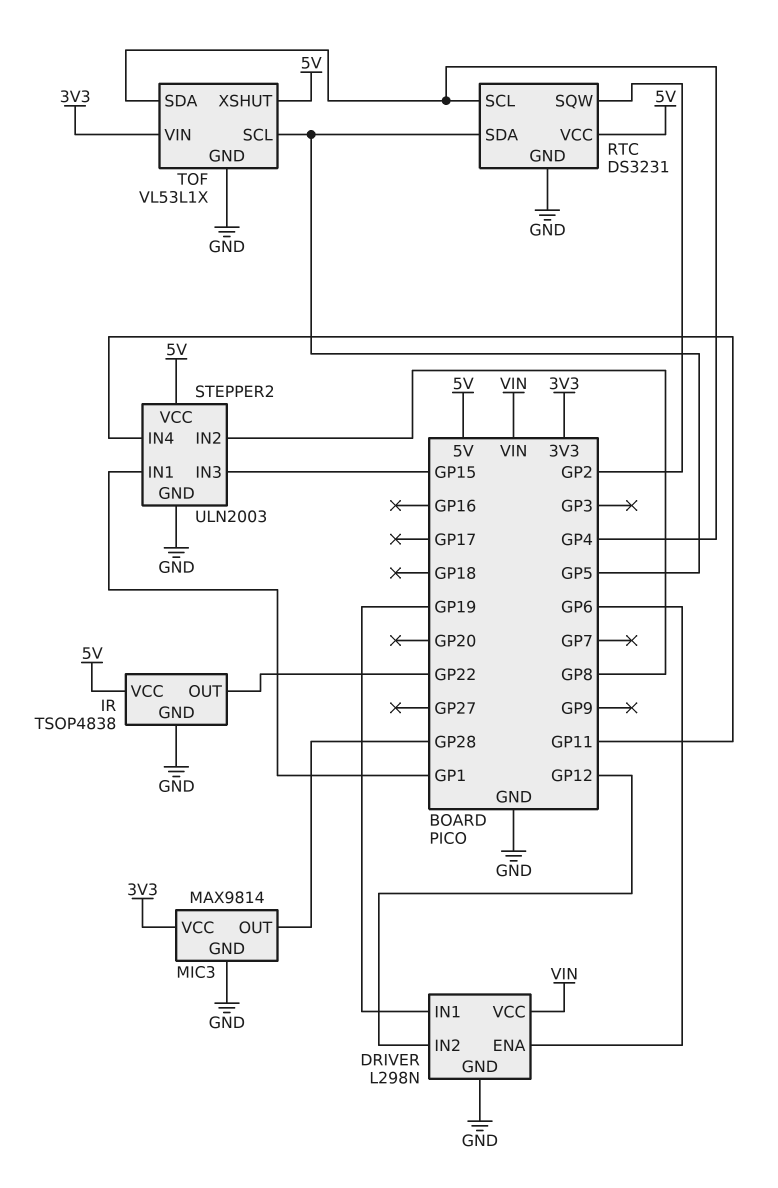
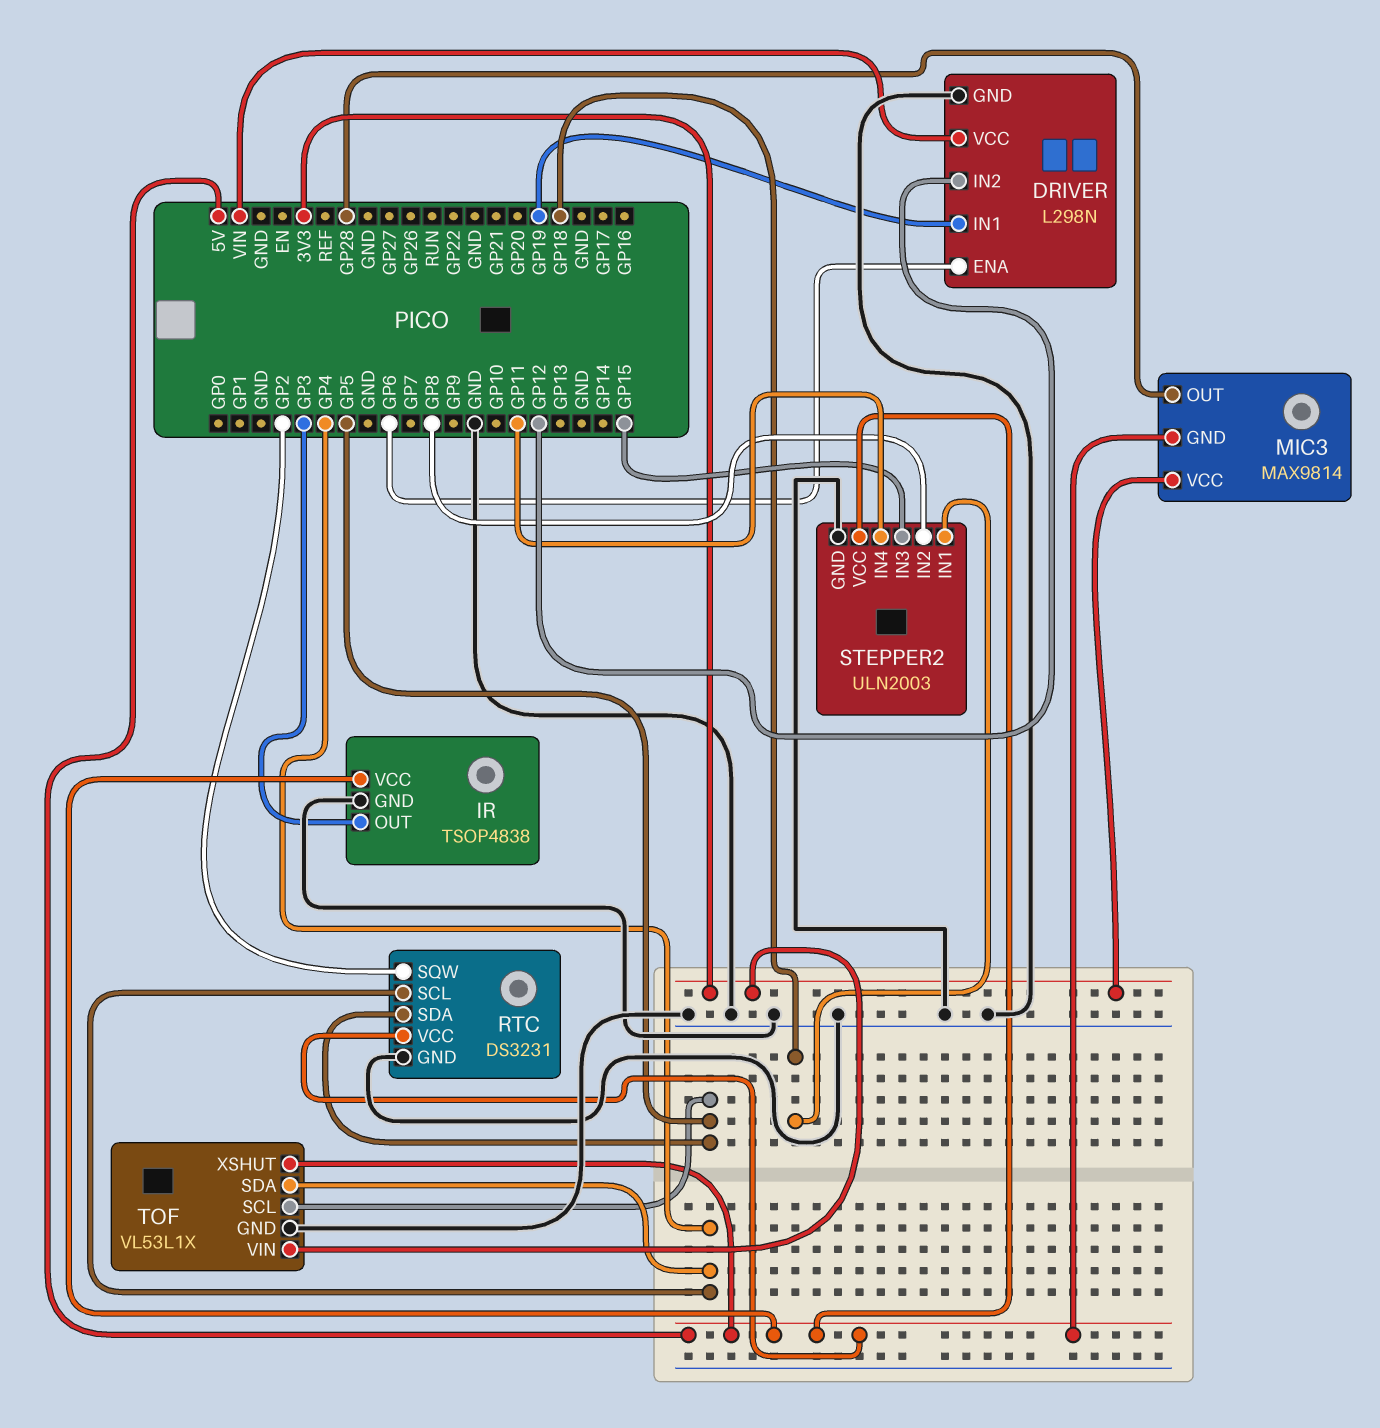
IR pin OUT: GP22 -> GP3
MIC3 pin GND: GND -> 5V
STEPPER2 pin IN1: GP1 -> GP18

